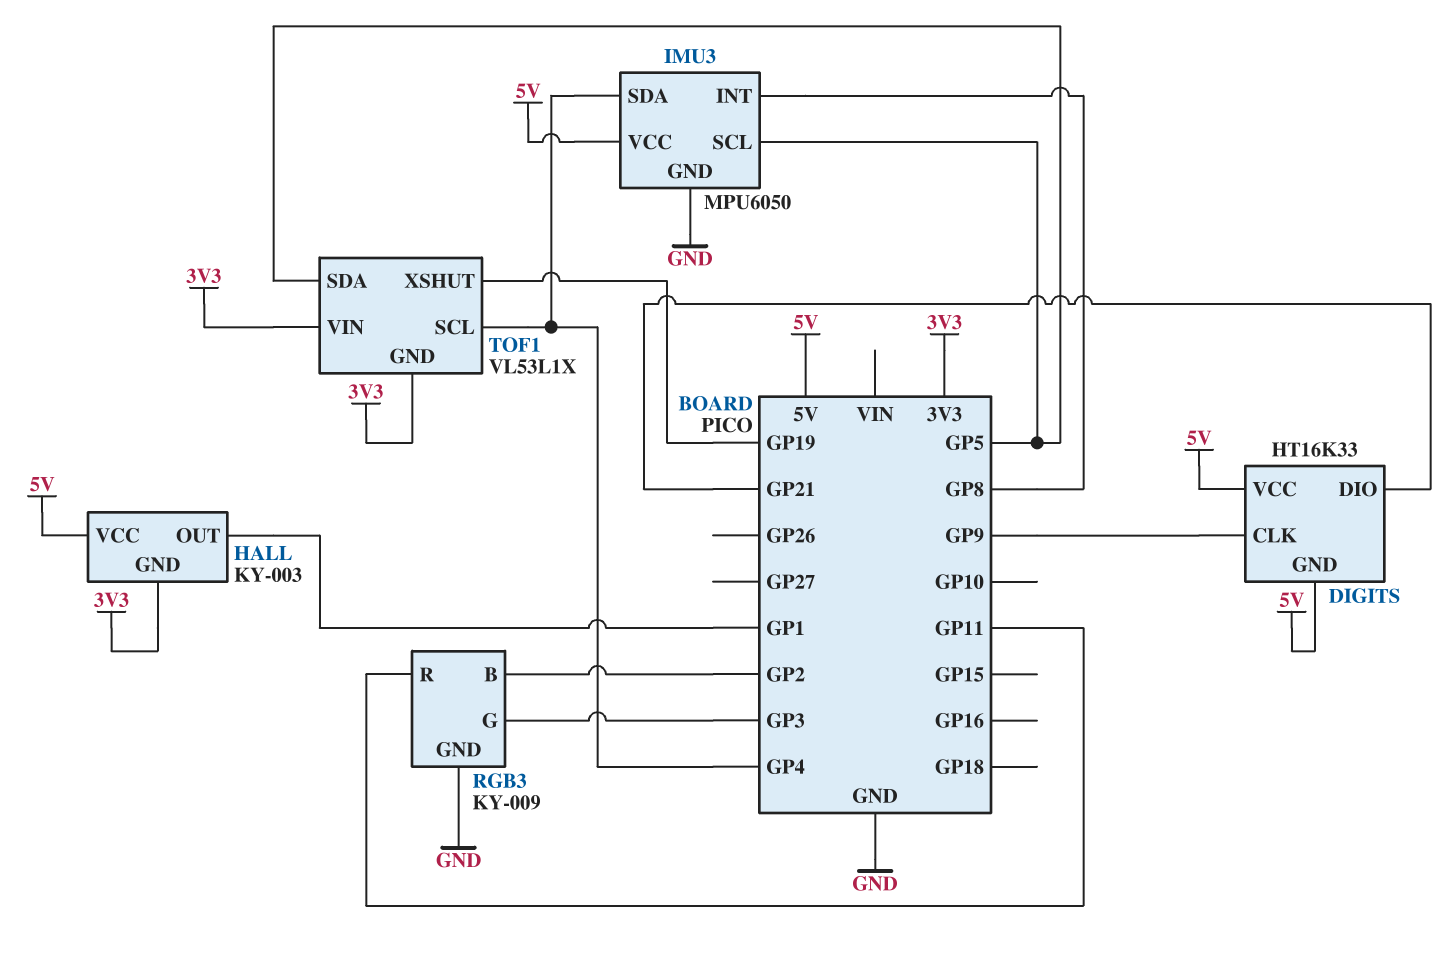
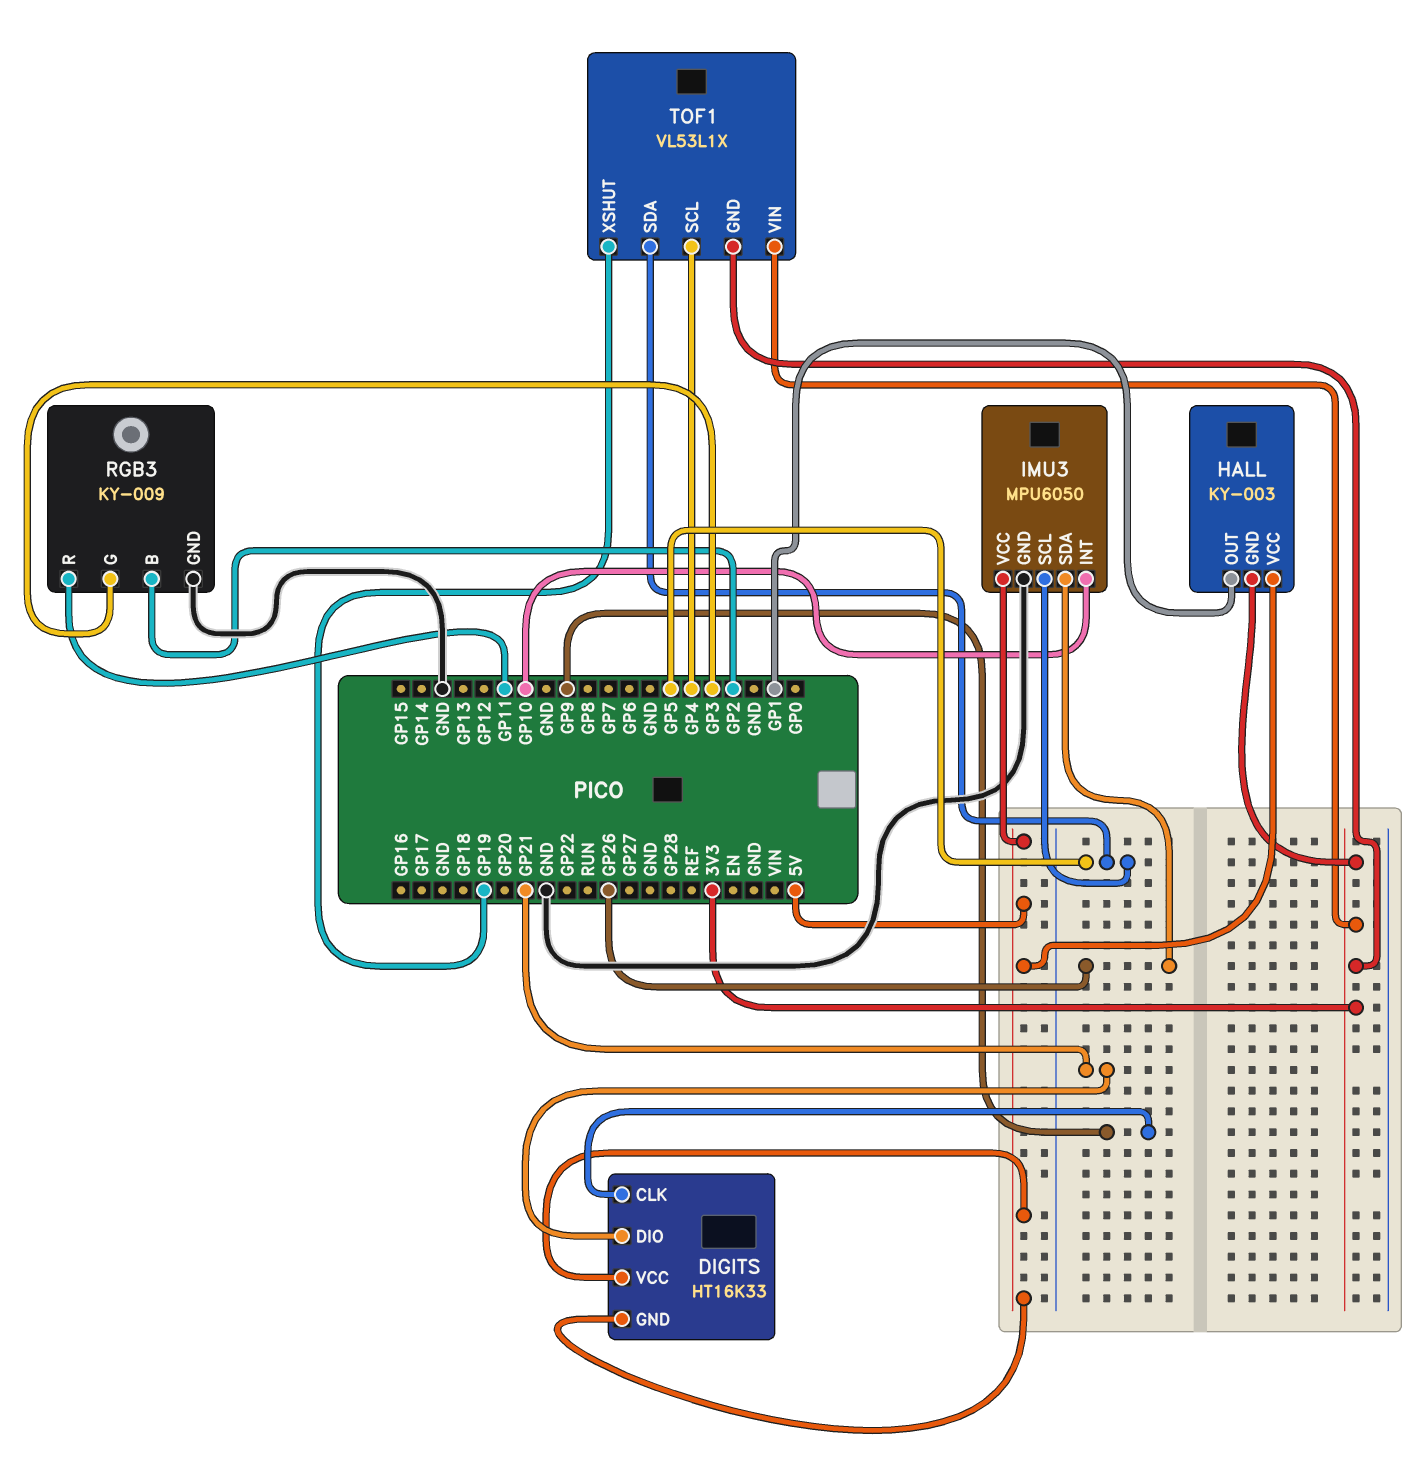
IMU3 pin INT: GP8 -> GP10
IMU3 pin SDA: GP4 -> GP26

